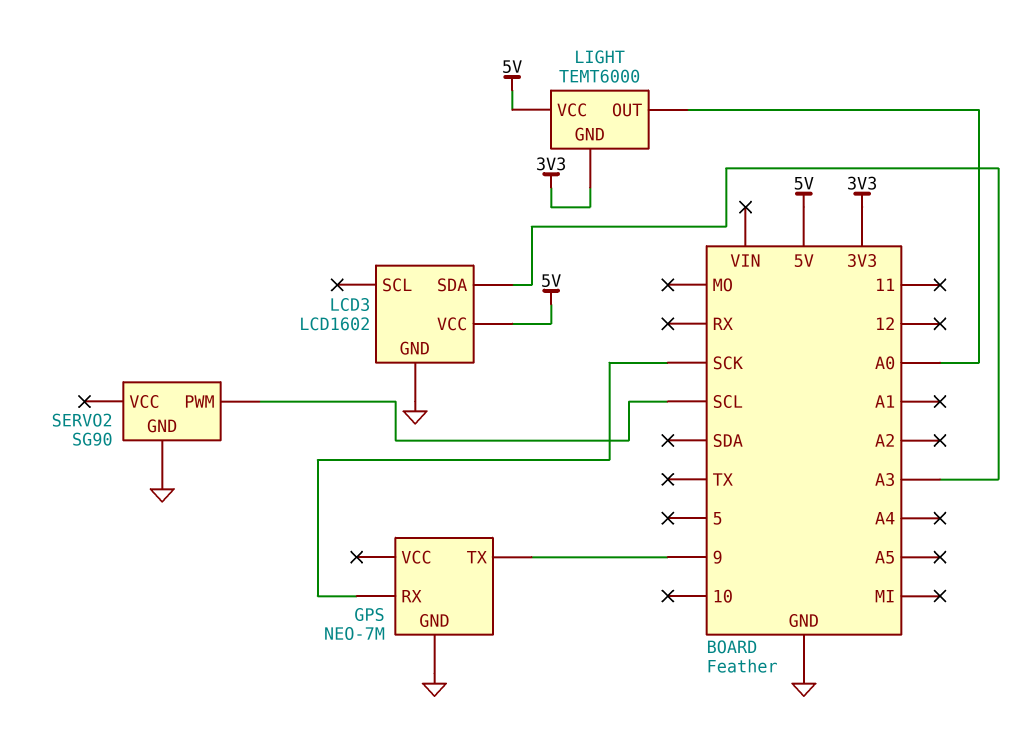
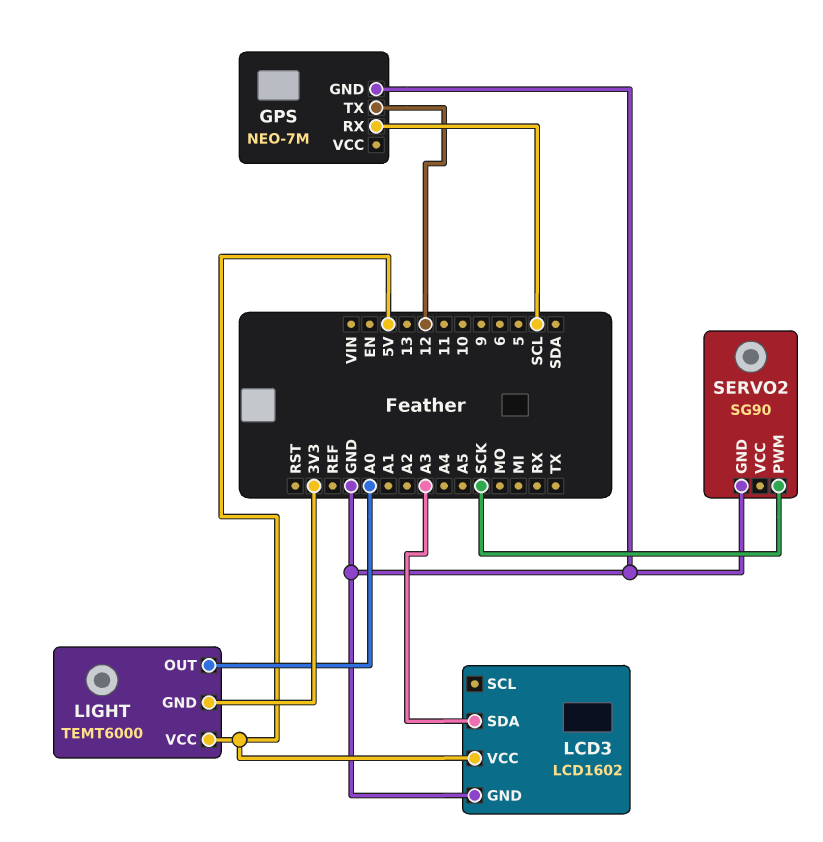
GPS pin RX: SCK -> SCL
GPS pin TX: 9 -> 12
SERVO2 pin PWM: SCL -> SCK

